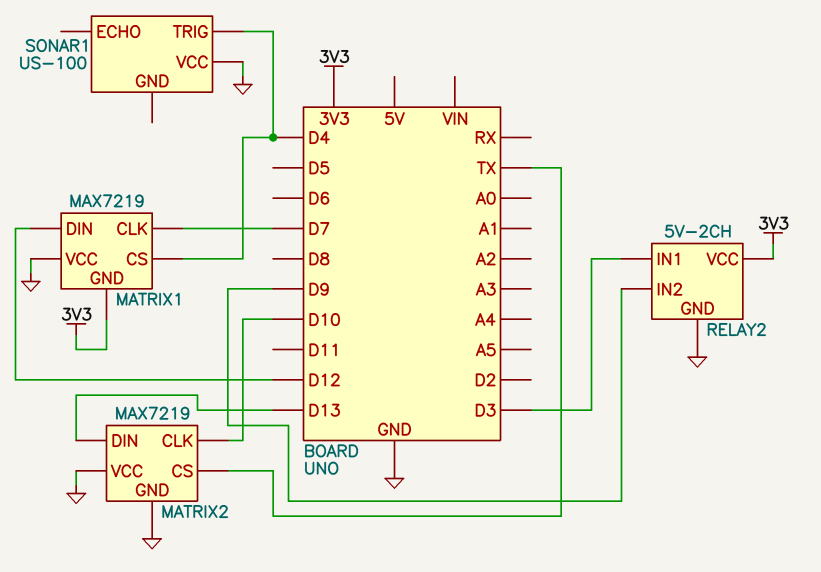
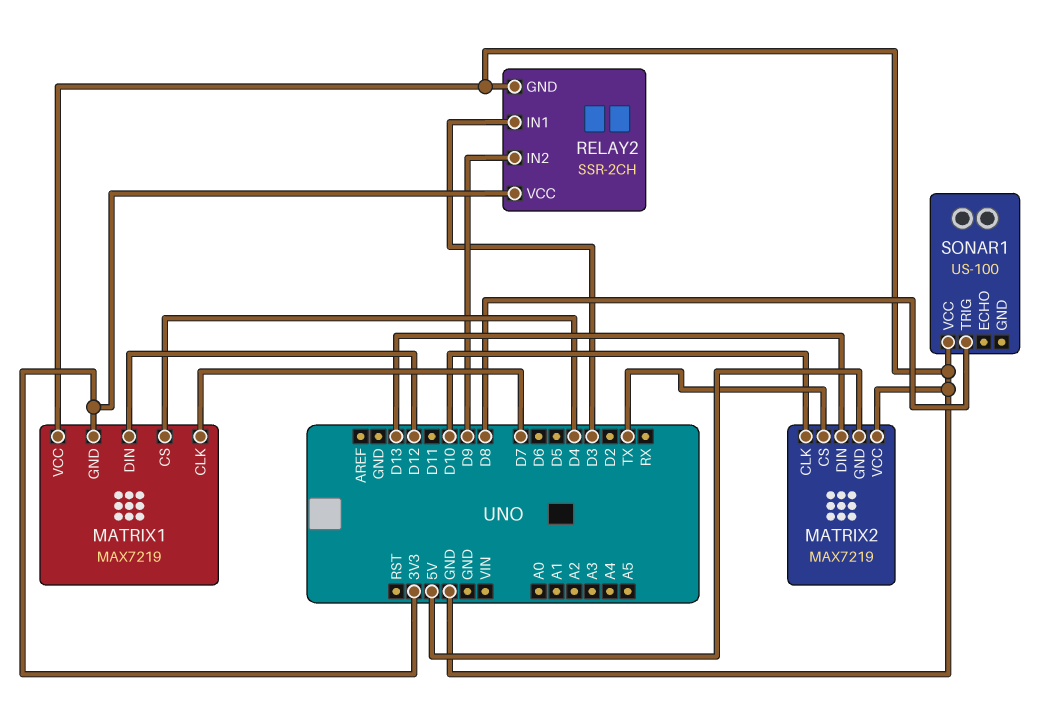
MATRIX2 pin GND: GND -> 5V
RELAY2: 5V-2CH -> SSR-2CH
SONAR1 pin TRIG: D4 -> D8

